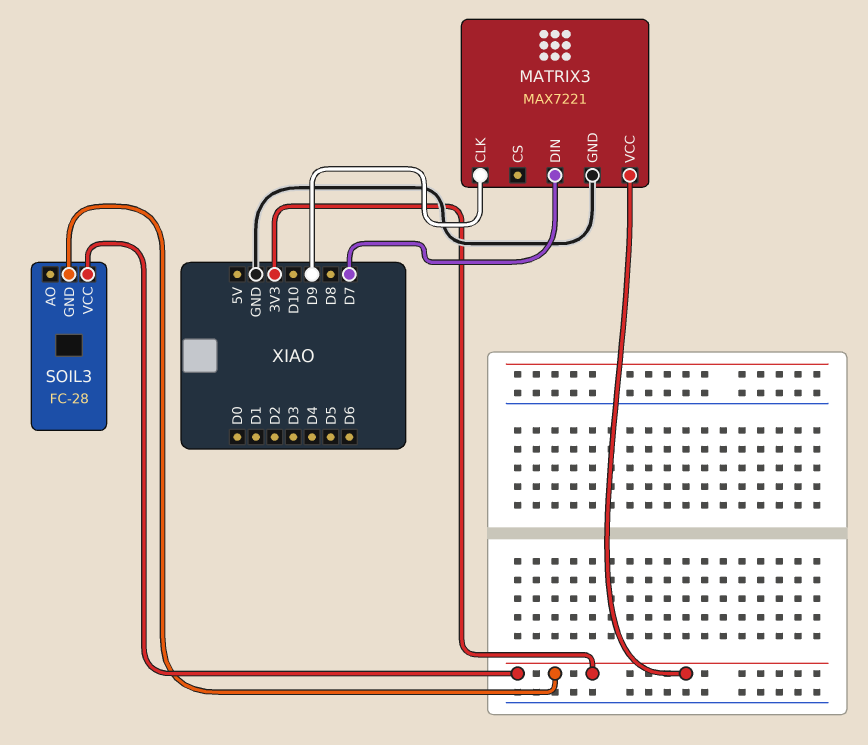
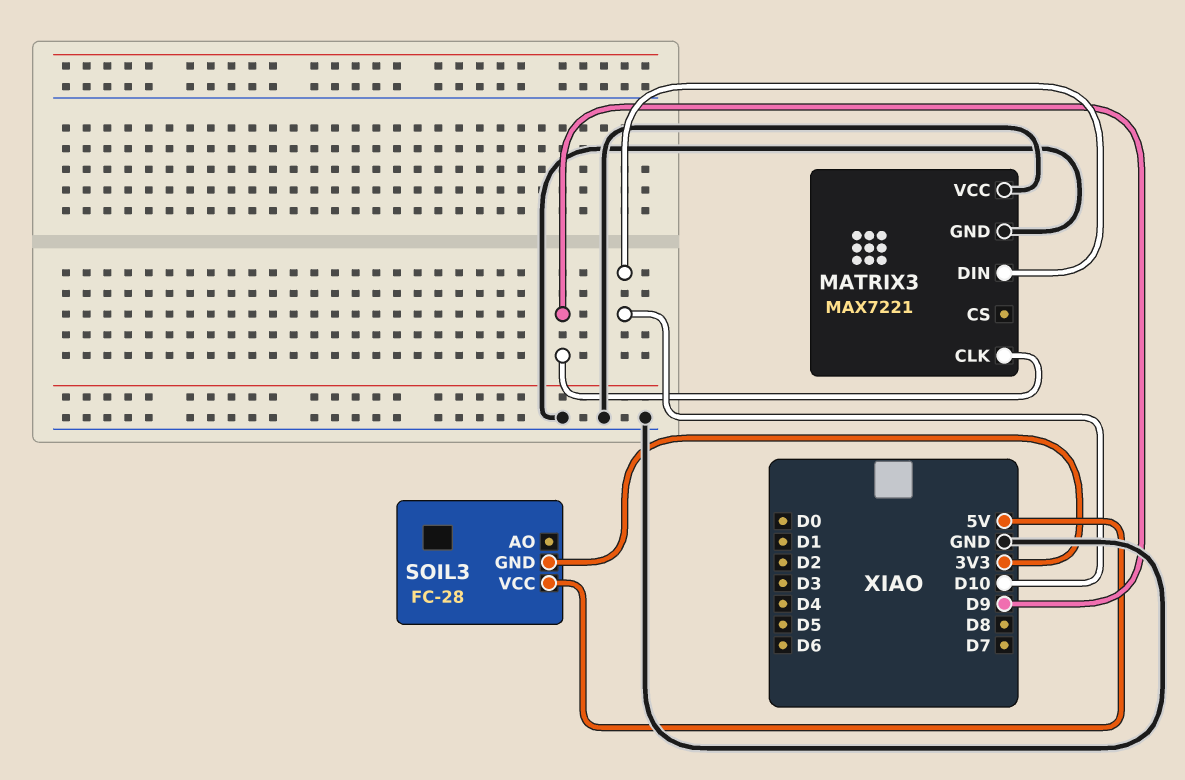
MATRIX3 pin DIN: D7 -> D10
MATRIX3 pin VCC: 3V3 -> GND
SOIL3 pin VCC: 3V3 -> 5V

